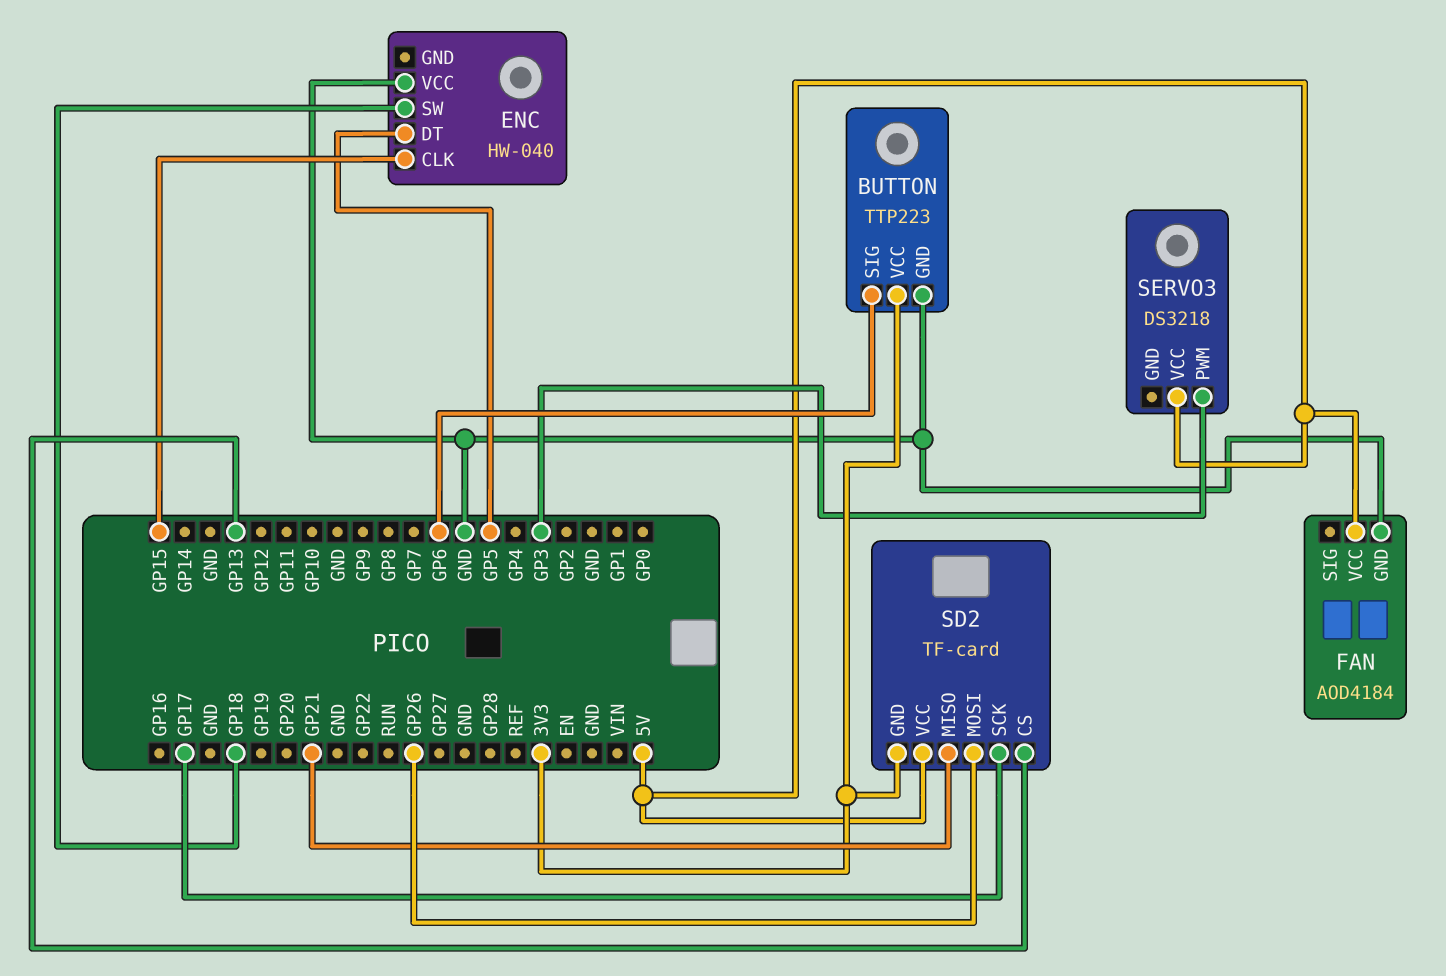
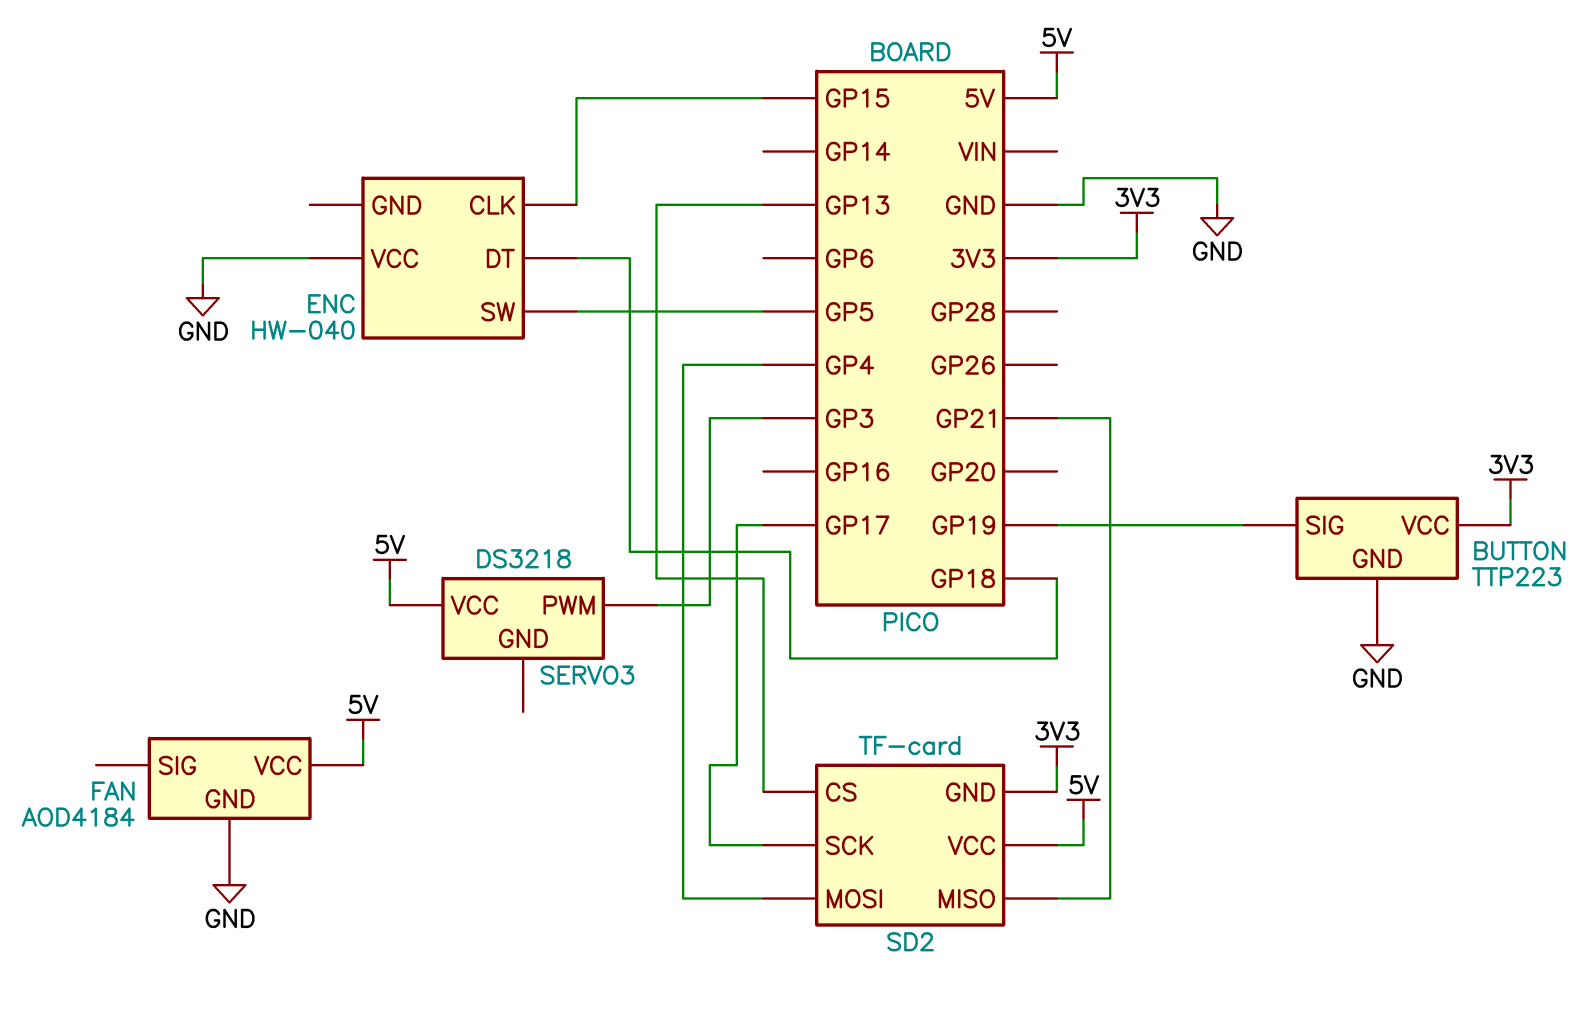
BUTTON pin SIG: GP6 -> GP19
ENC pin DT: GP5 -> GP18
ENC pin SW: GP18 -> GP5
SD2 pin MOSI: GP26 -> GP4

